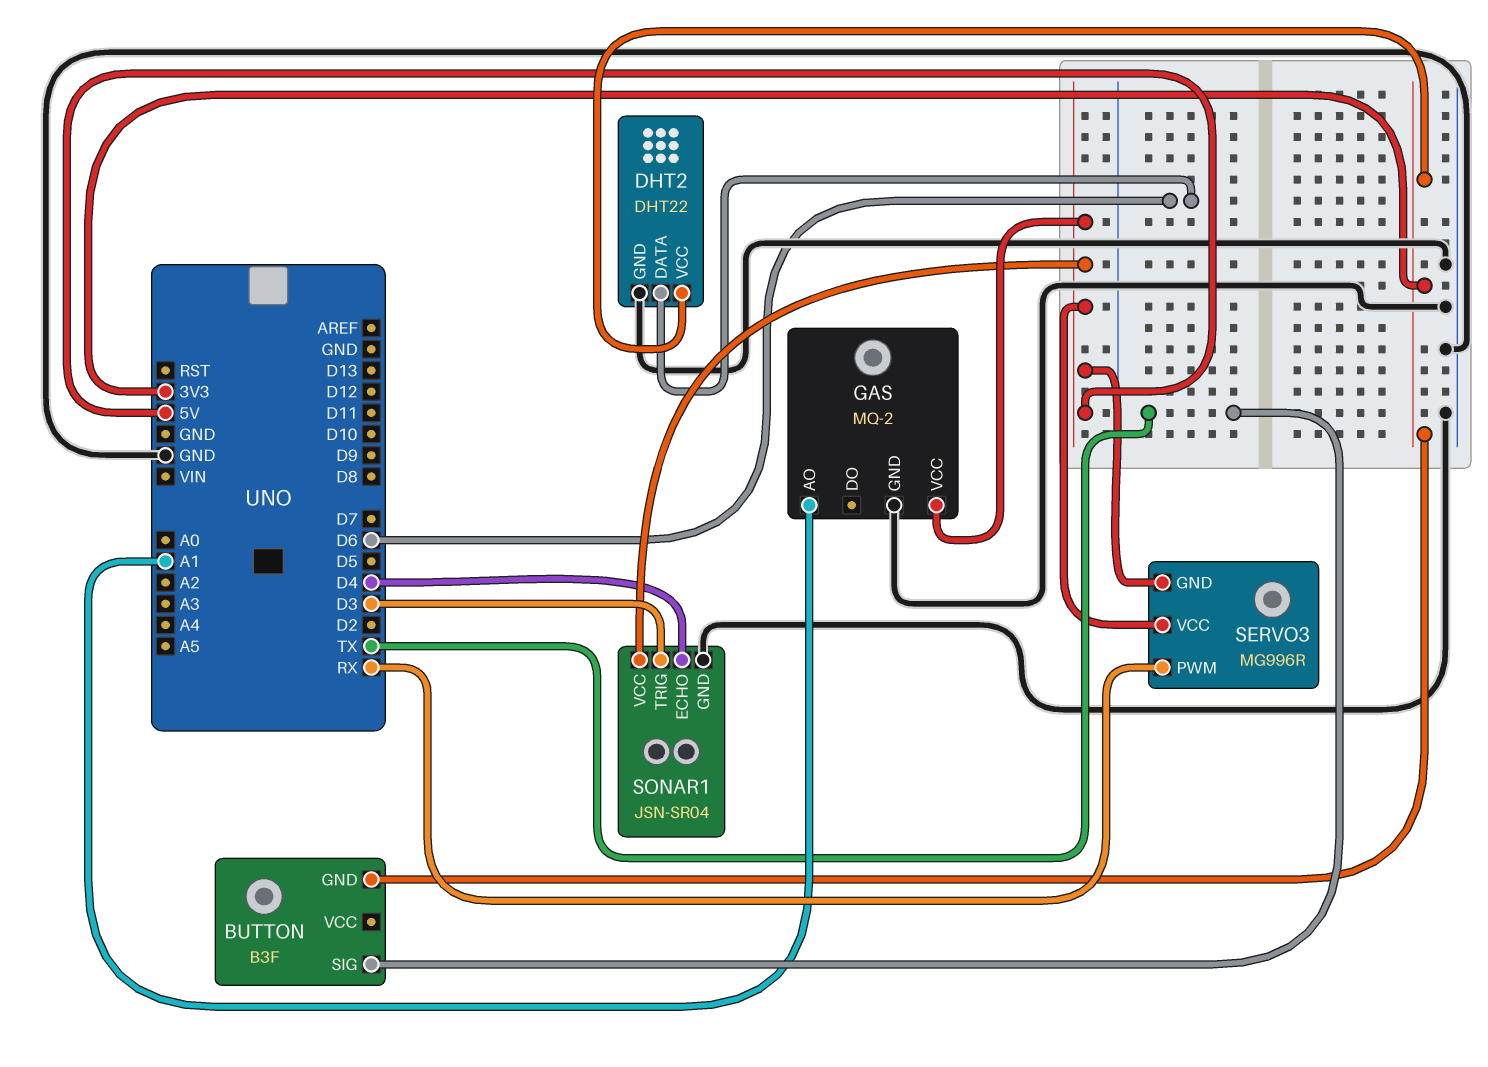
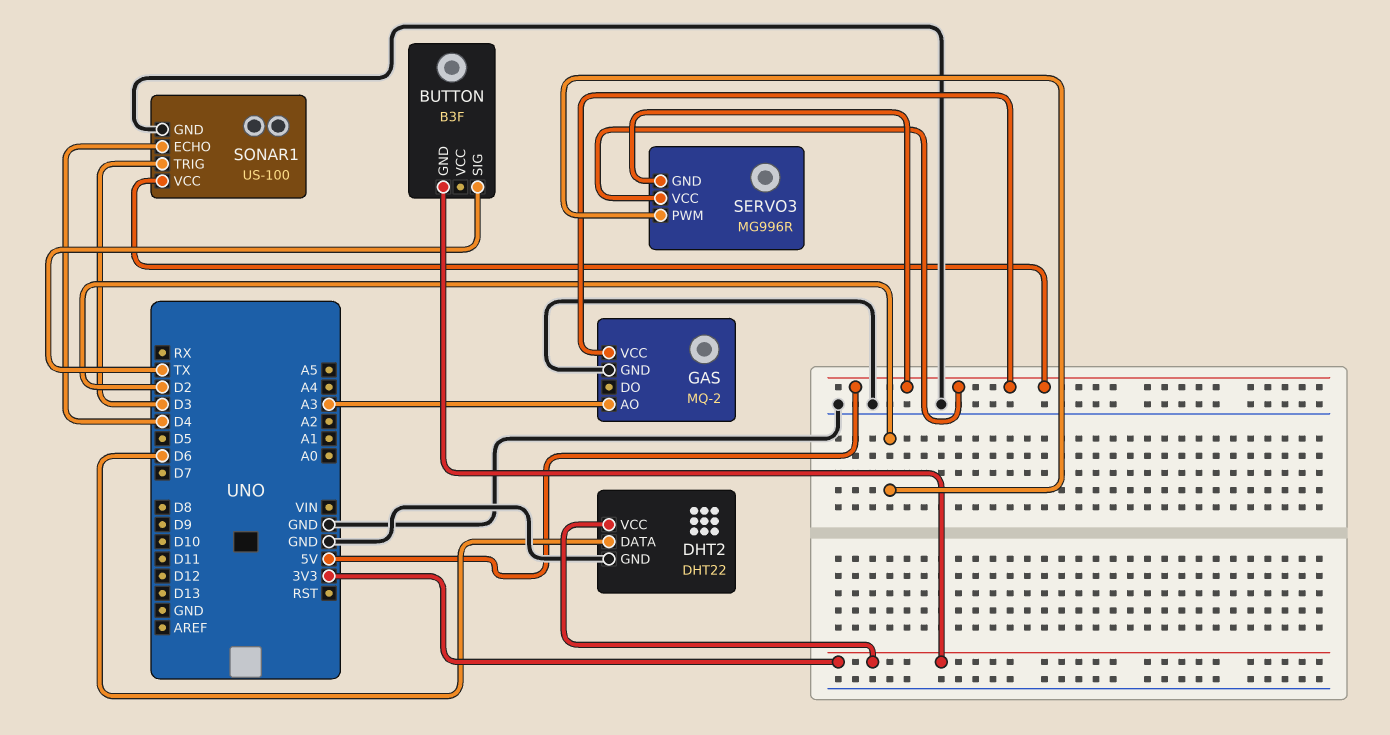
GAS pin AO: A1 -> A3
SERVO3 pin PWM: RX -> D2
SONAR1: JSN-SR04 -> US-100

